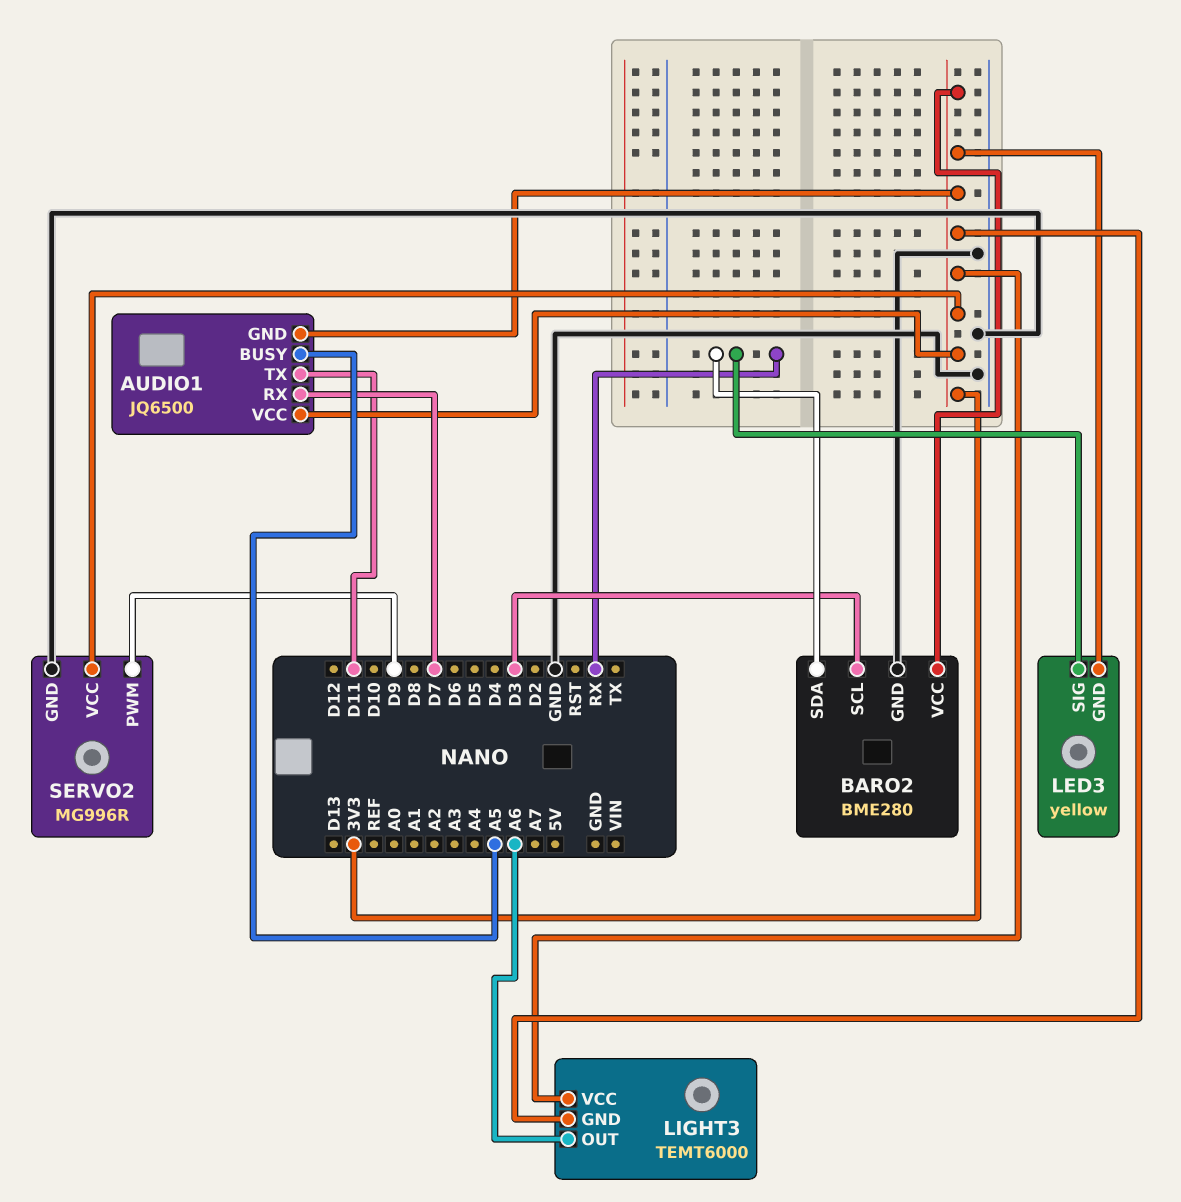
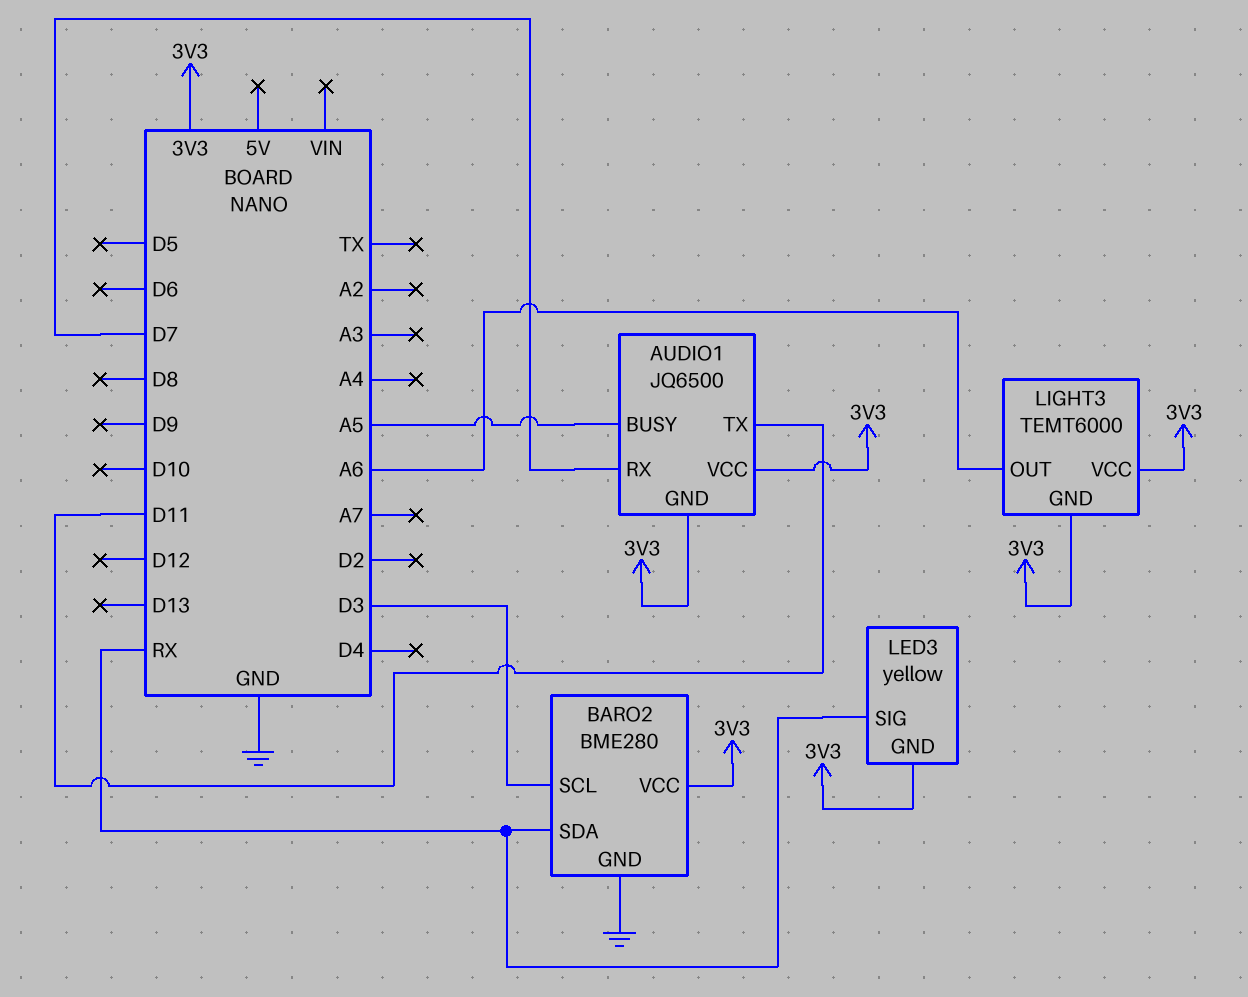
SERVO2: MG996R -> none
SERVO2 pin GND: GND -> none
SERVO2 pin PWM: D9 -> none
SERVO2 pin VCC: 3V3 -> none

